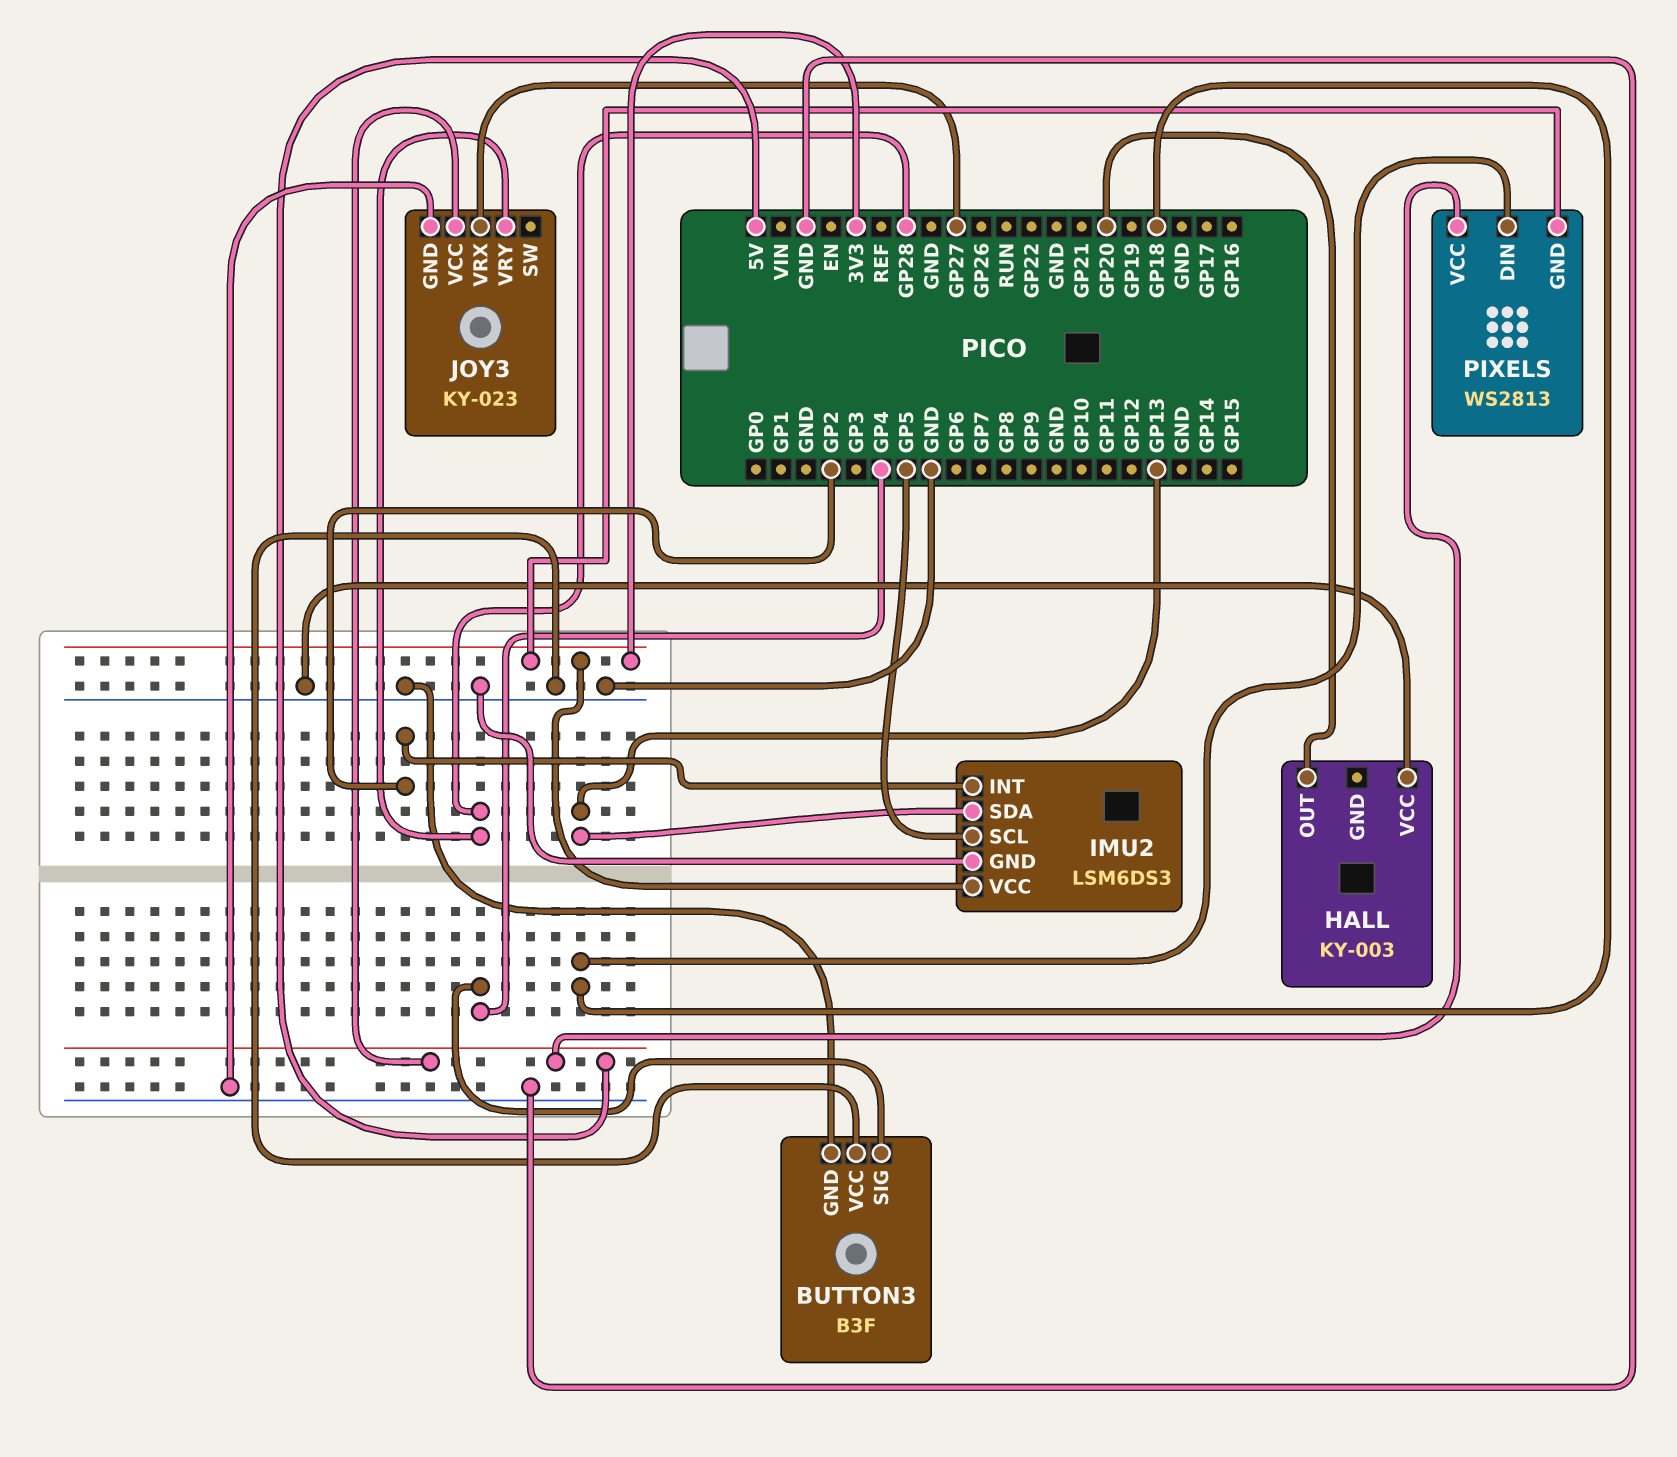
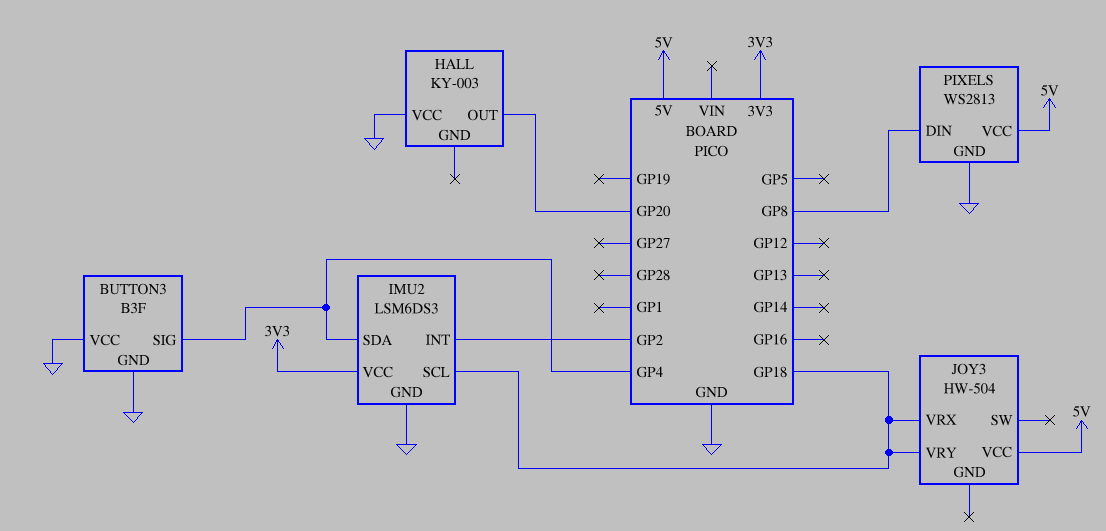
IMU2 pin SCL: GP5 -> GP18
IMU2 pin SDA: GP13 -> GP4
JOY3: KY-023 -> HW-504
JOY3 pin GND: GND -> none
JOY3 pin VRX: GP27 -> GP18
JOY3 pin VRY: GP28 -> GP18
PIXELS pin DIN: GP18 -> GP8
PIXELS pin GND: 3V3 -> GND

